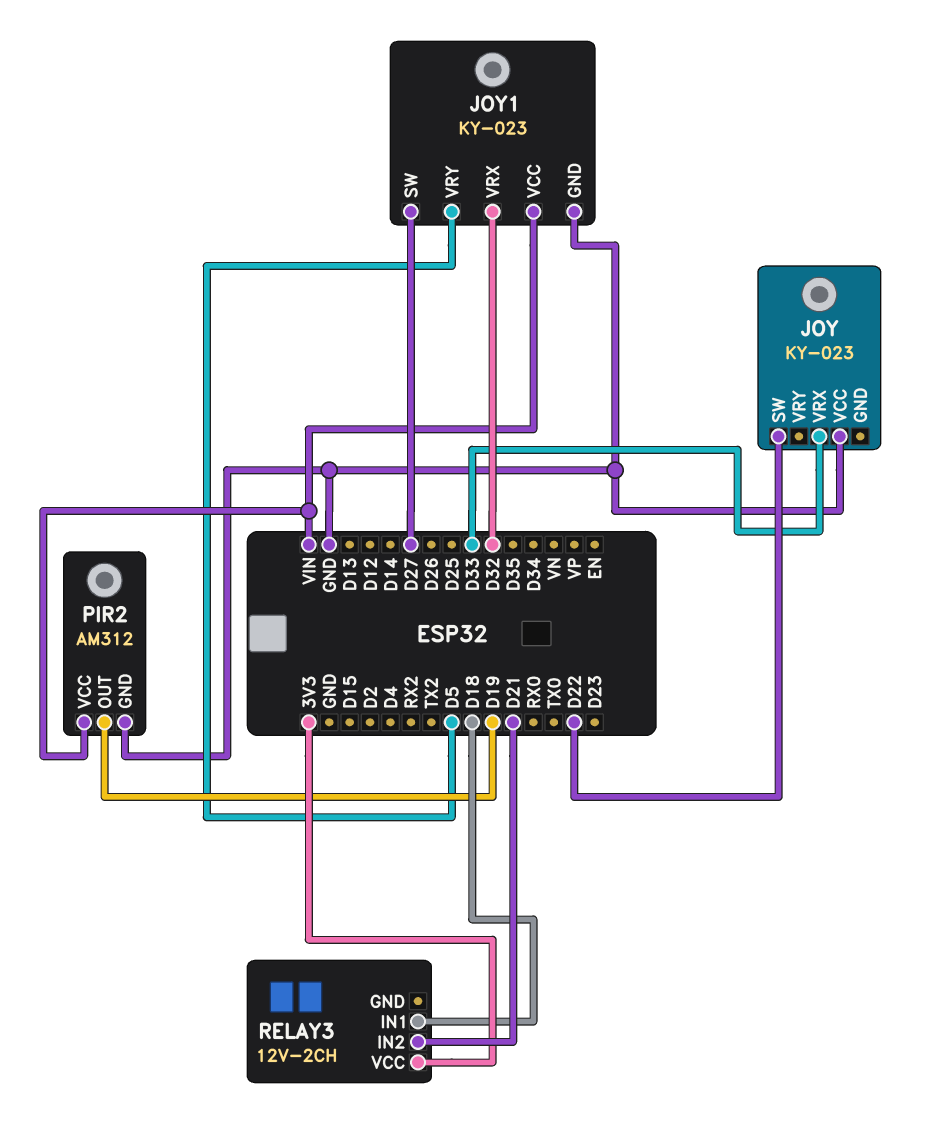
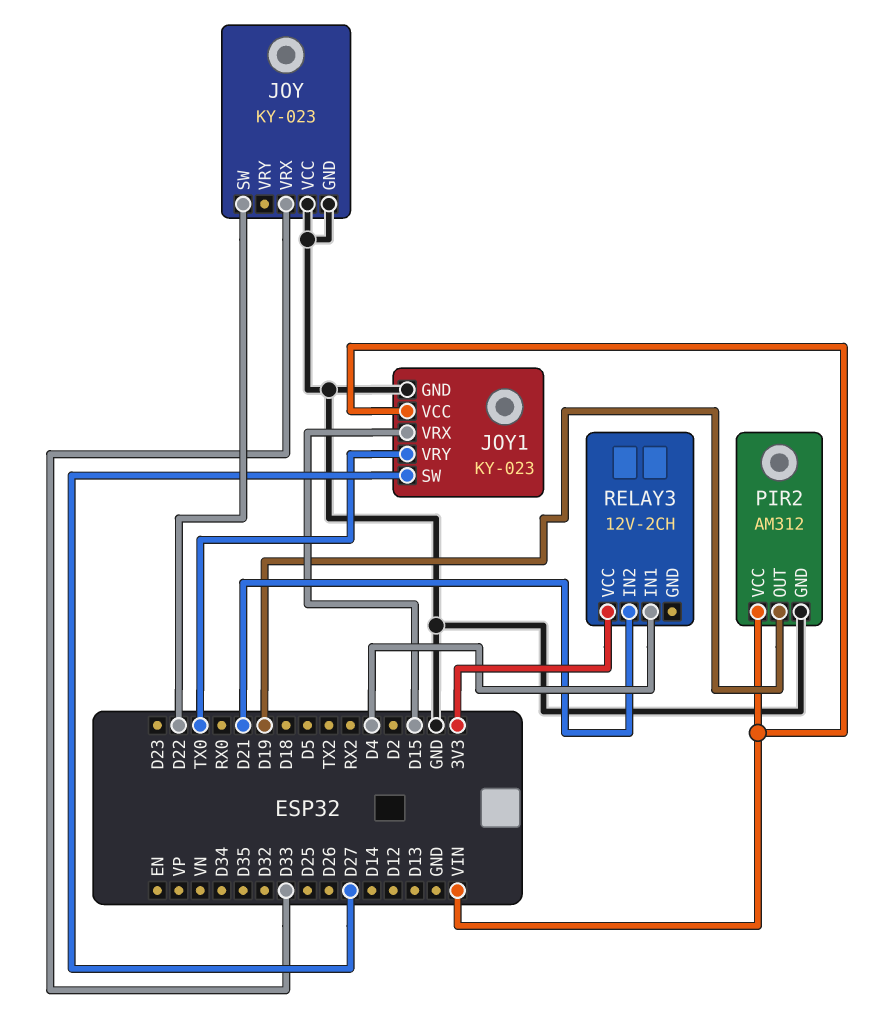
JOY pin GND: none -> GND
JOY1 pin VRX: D32 -> D15
JOY1 pin VRY: D5 -> TX0
RELAY3 pin IN1: D18 -> D4

